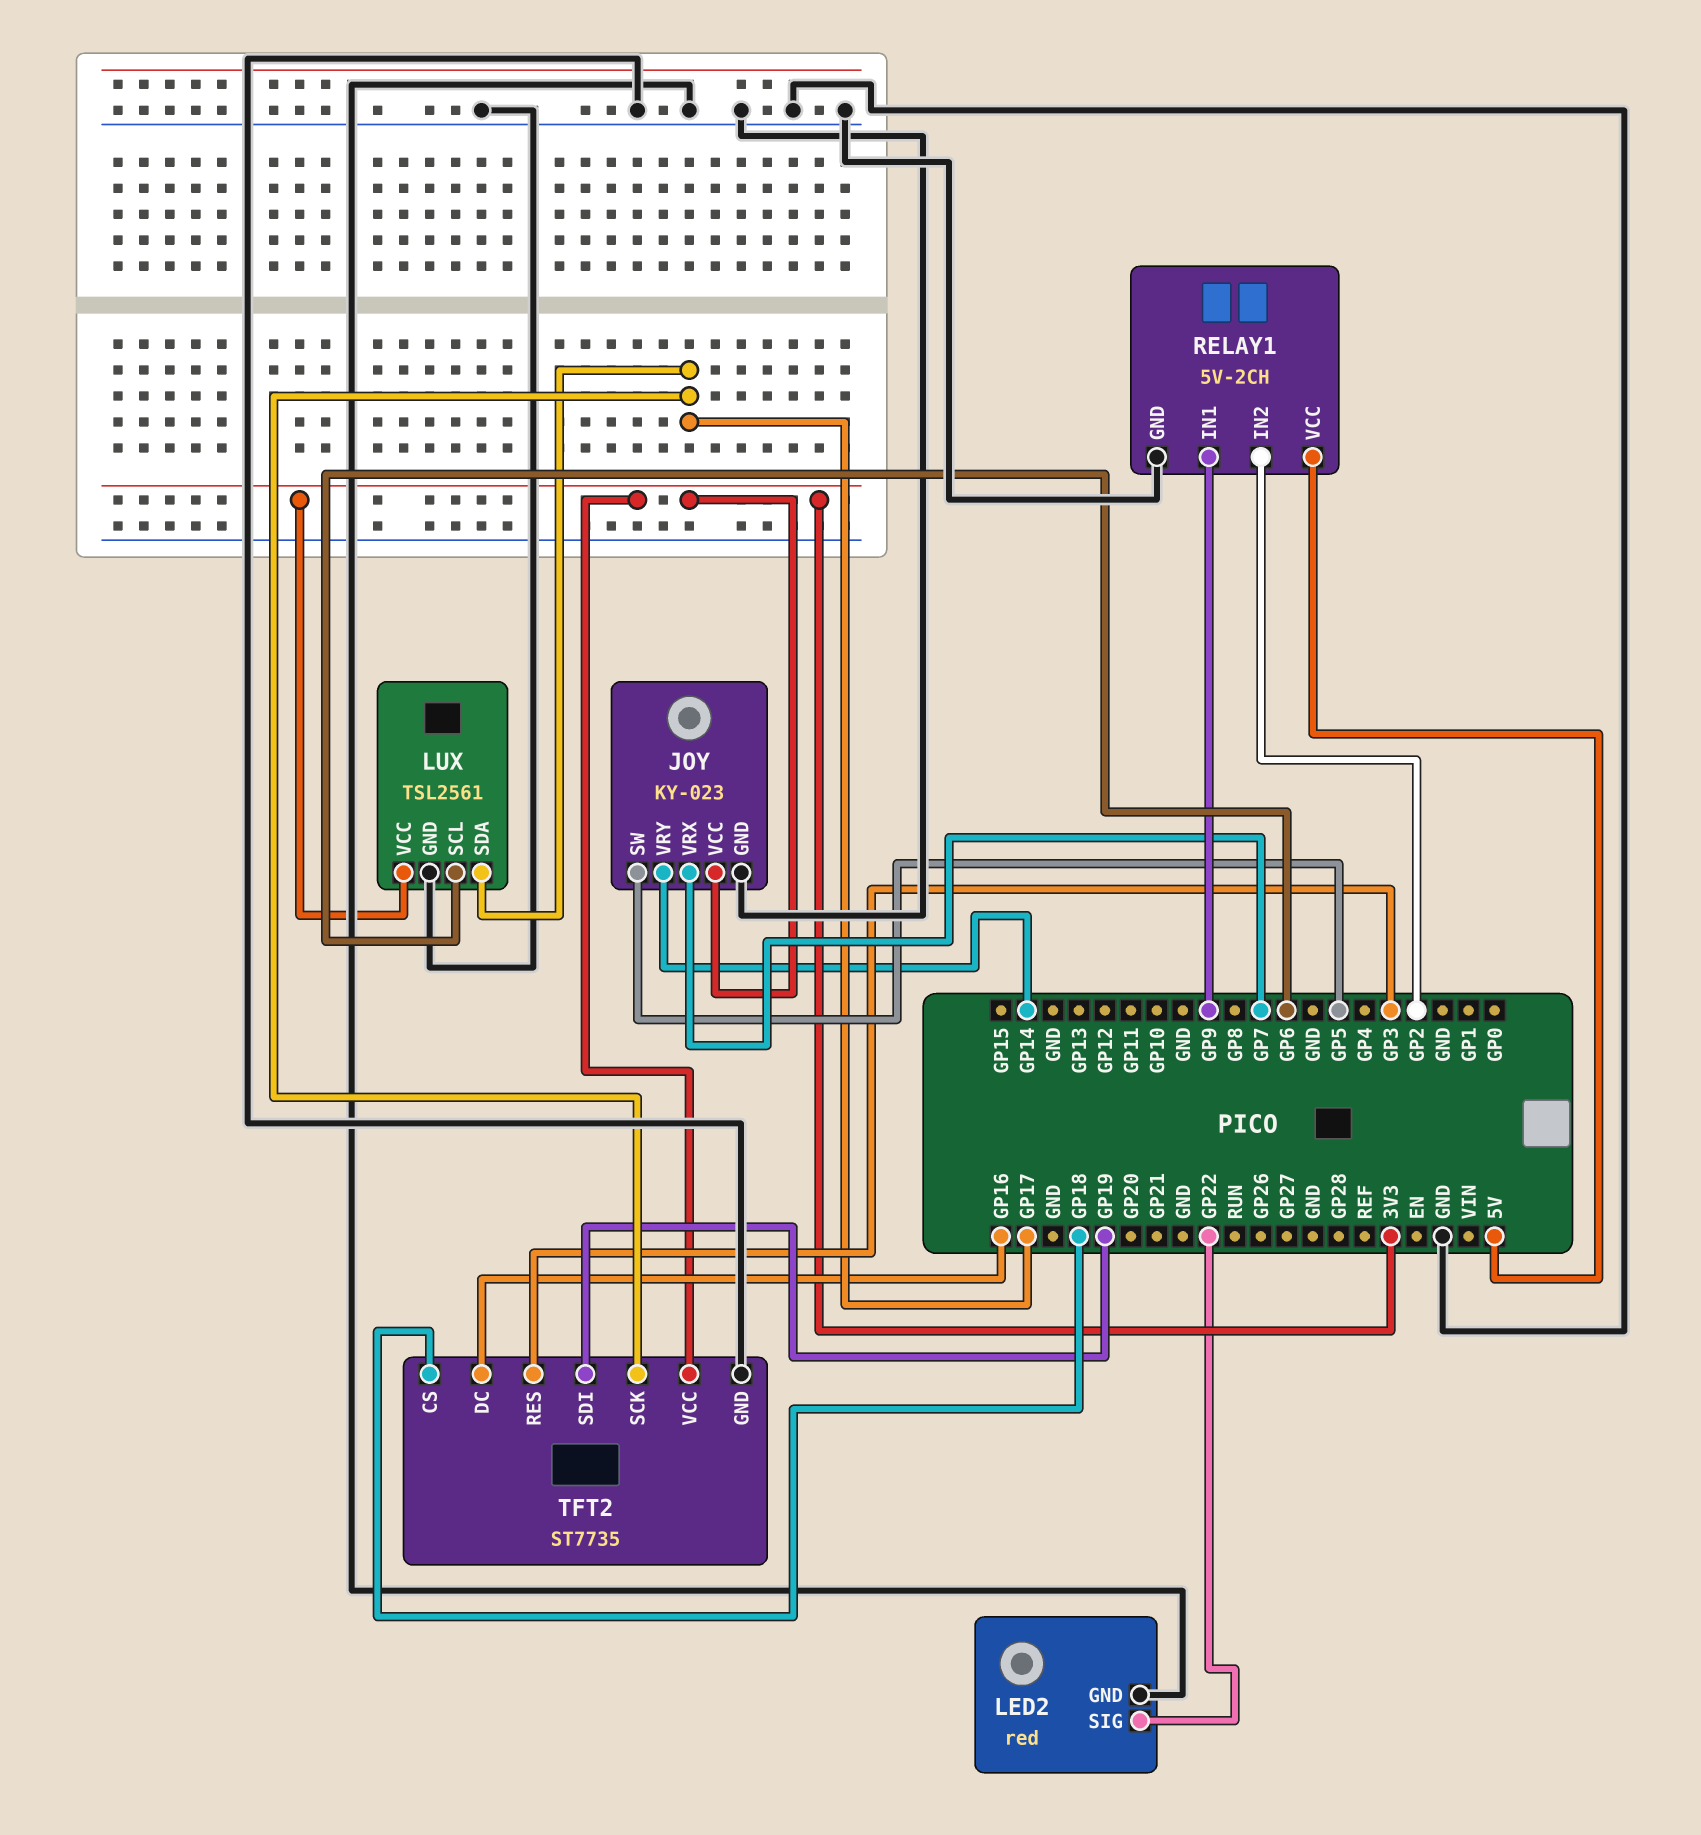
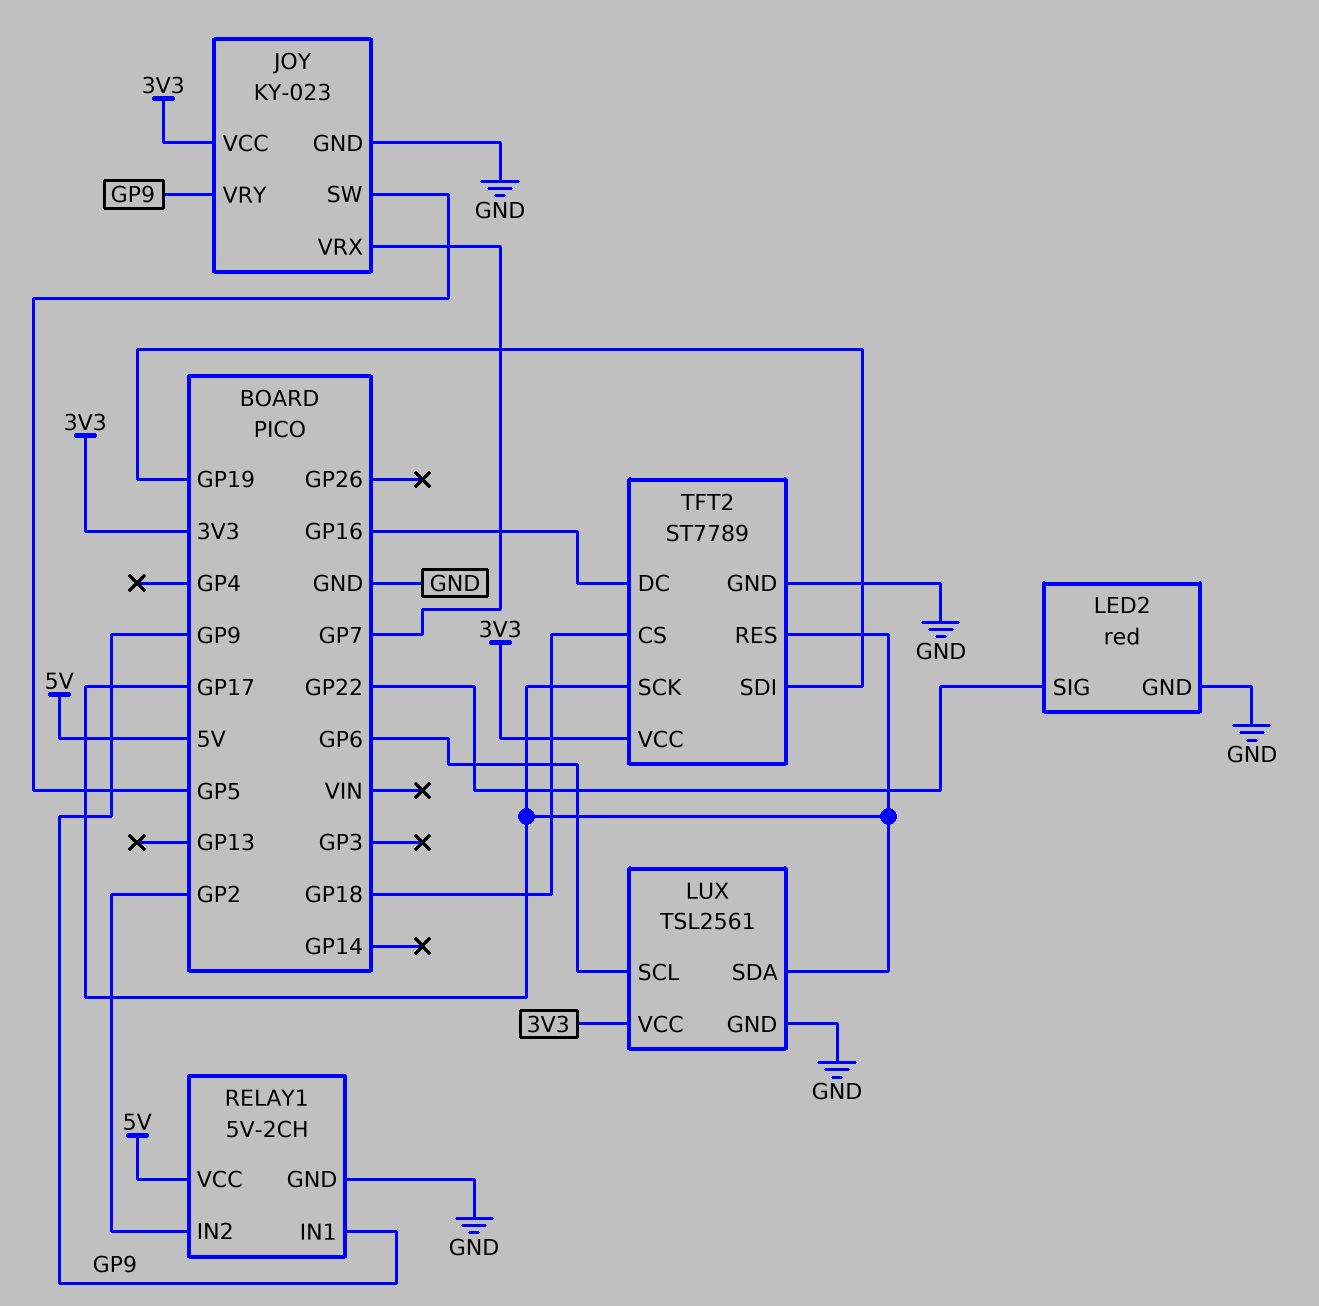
JOY pin VRY: GP14 -> GP9
TFT2: ST7735 -> ST7789
TFT2 pin RES: GP3 -> GP17

